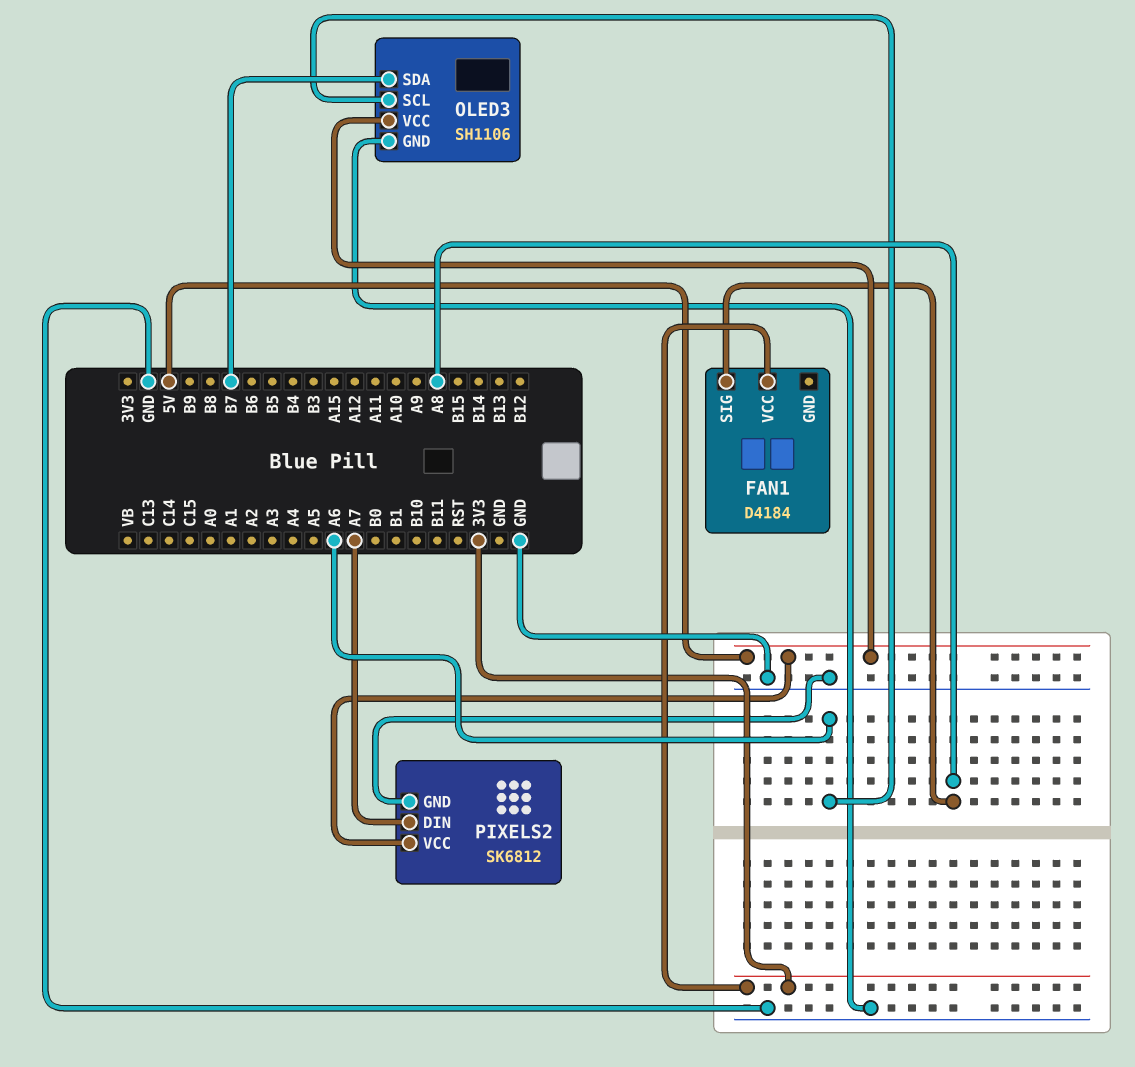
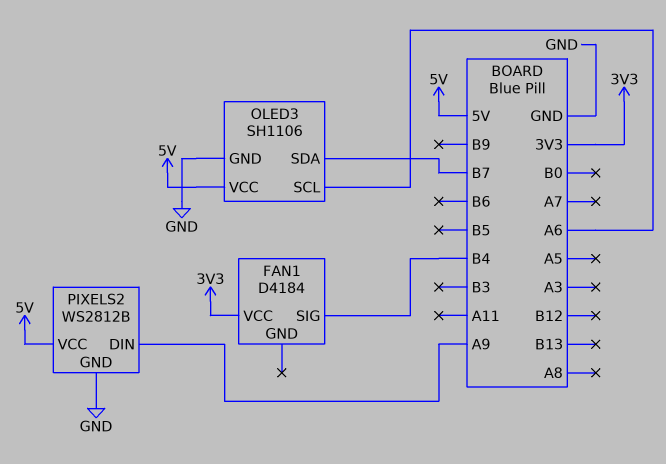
FAN1 pin SIG: A8 -> B4
PIXELS2: SK6812 -> WS2812B
PIXELS2 pin DIN: A7 -> A9

